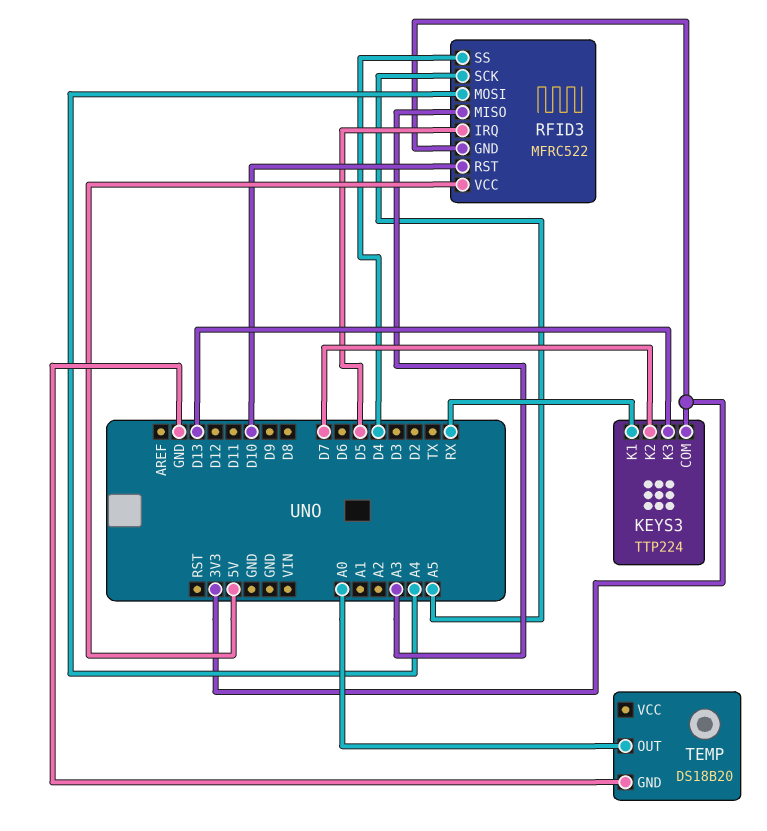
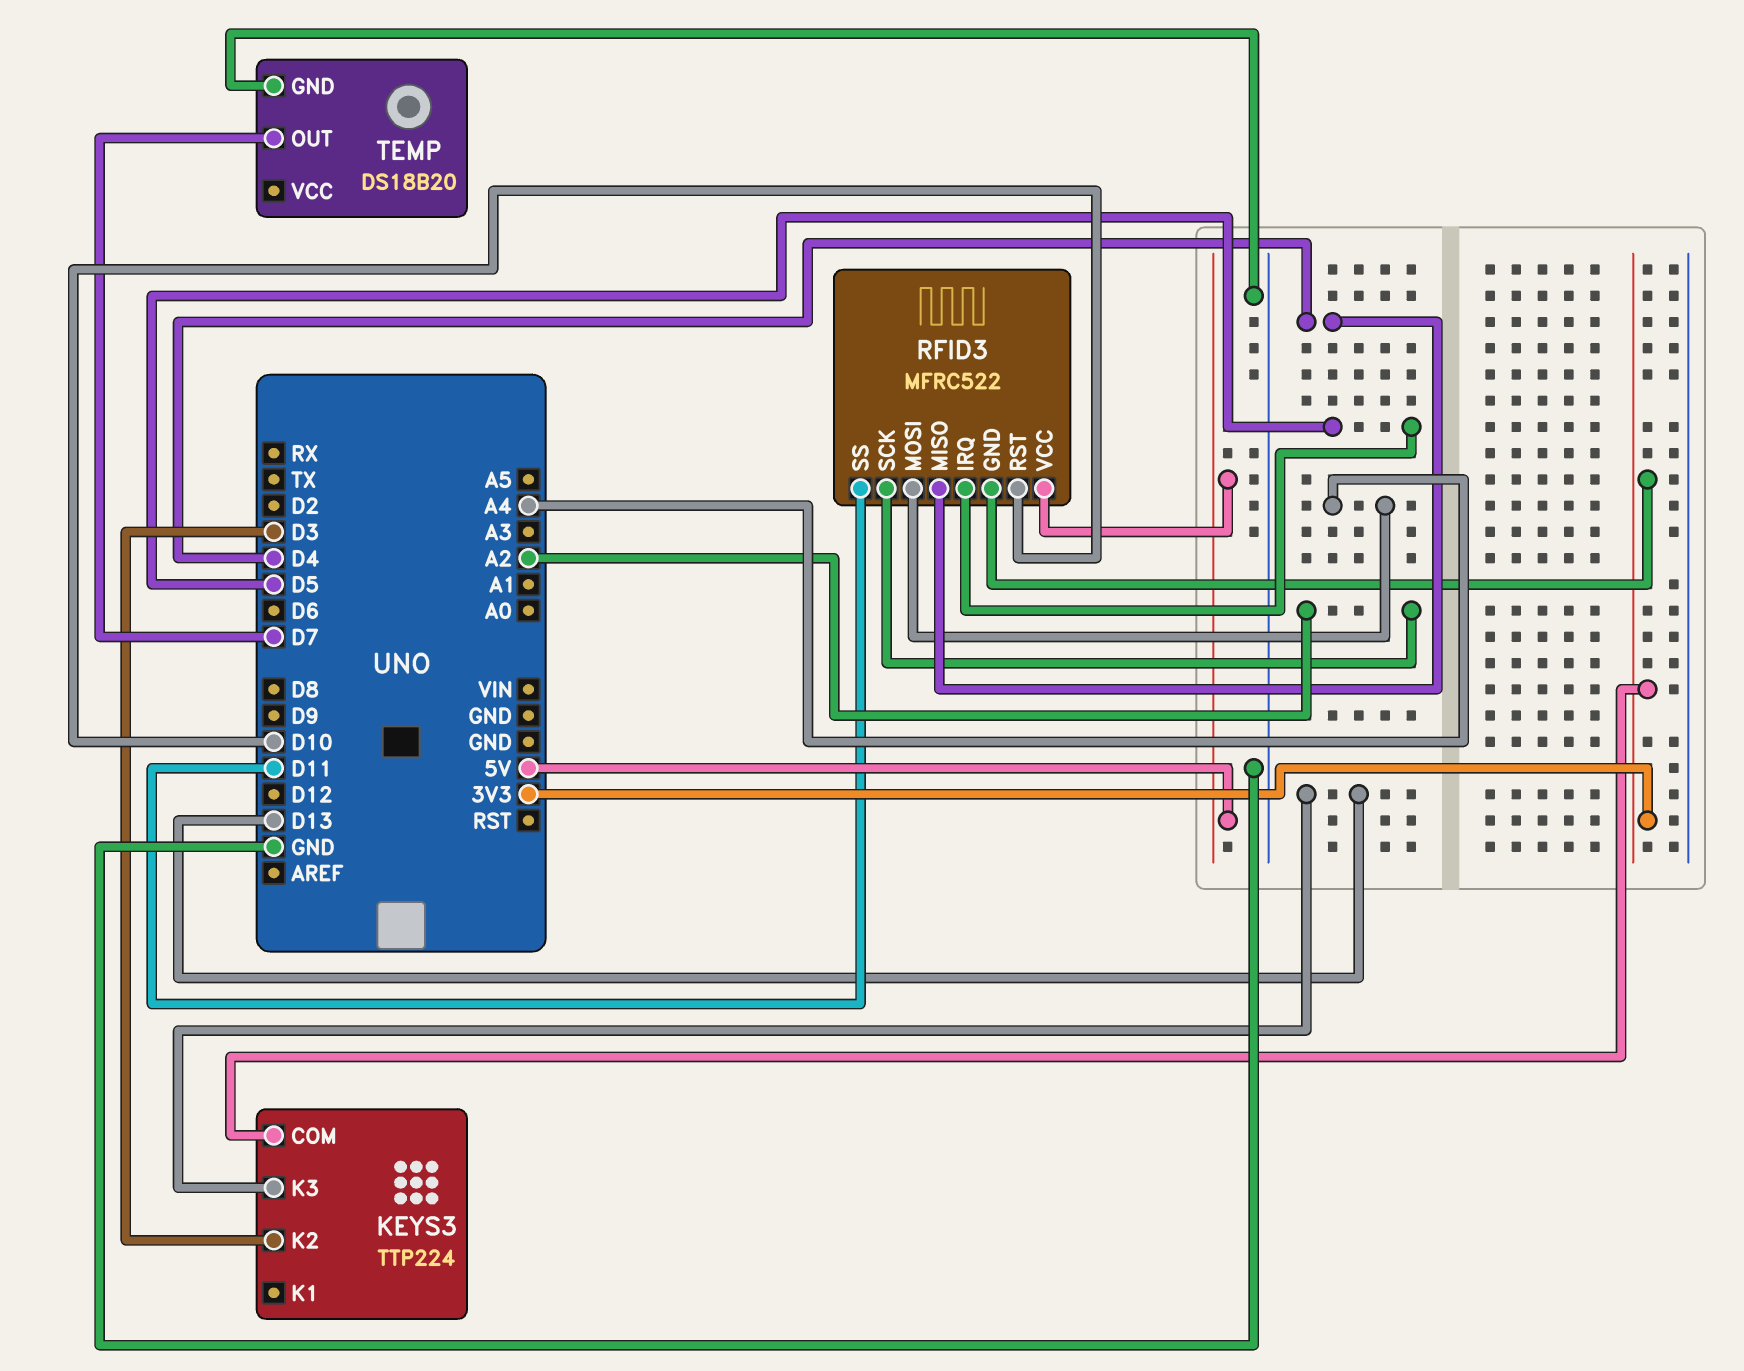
KEYS3 pin K1: RX -> none
KEYS3 pin K2: D7 -> D3
RFID3 pin MISO: A3 -> D4
RFID3 pin SCK: A5 -> A2
RFID3 pin SS: D4 -> D11
TEMP pin OUT: A0 -> D7

